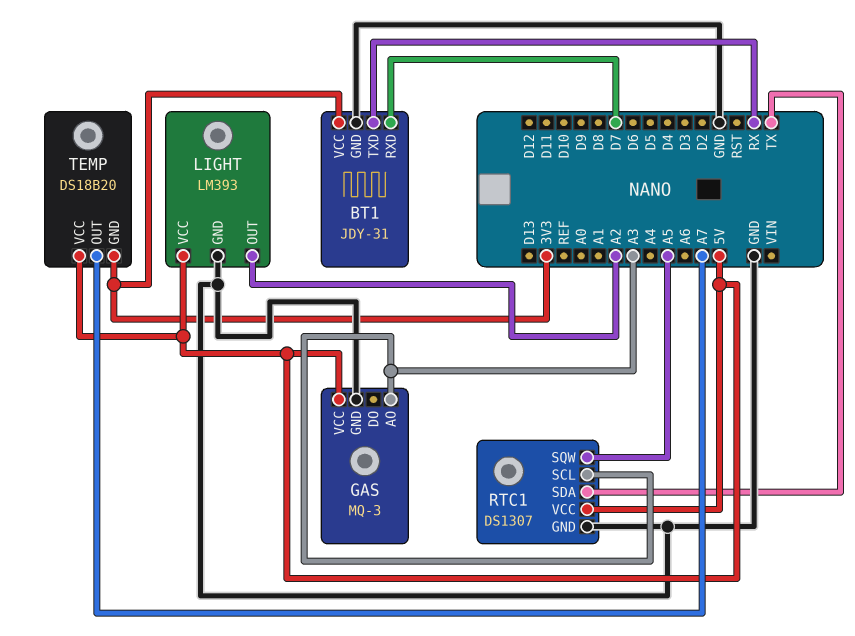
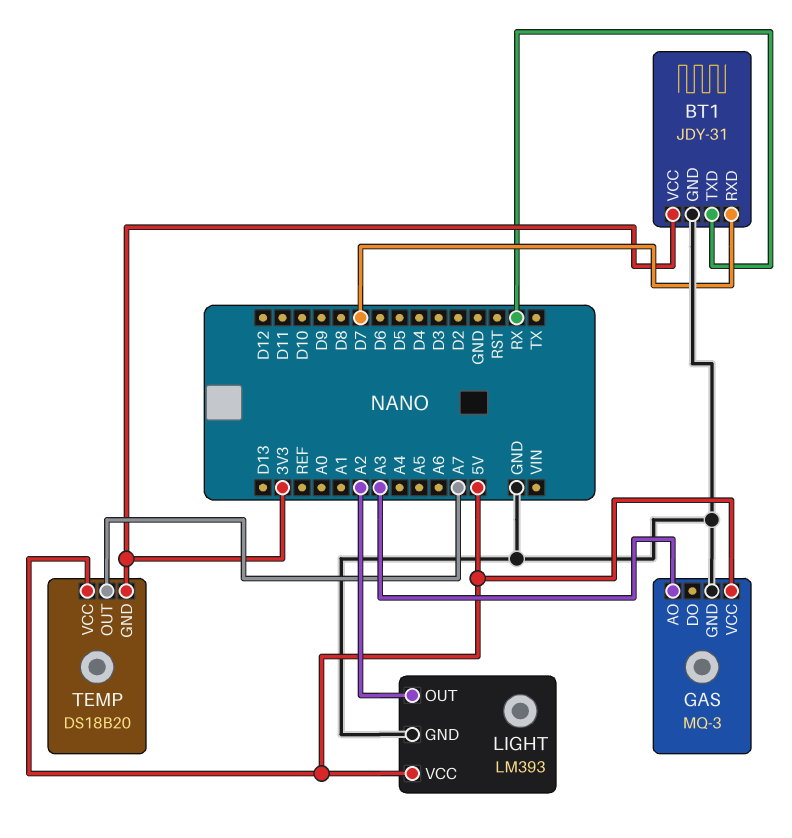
RTC1: DS1307 -> none
RTC1 pin GND: GND -> none
RTC1 pin SCL: A3 -> none
RTC1 pin SDA: TX -> none
RTC1 pin SQW: A5 -> none
RTC1 pin VCC: 5V -> none

